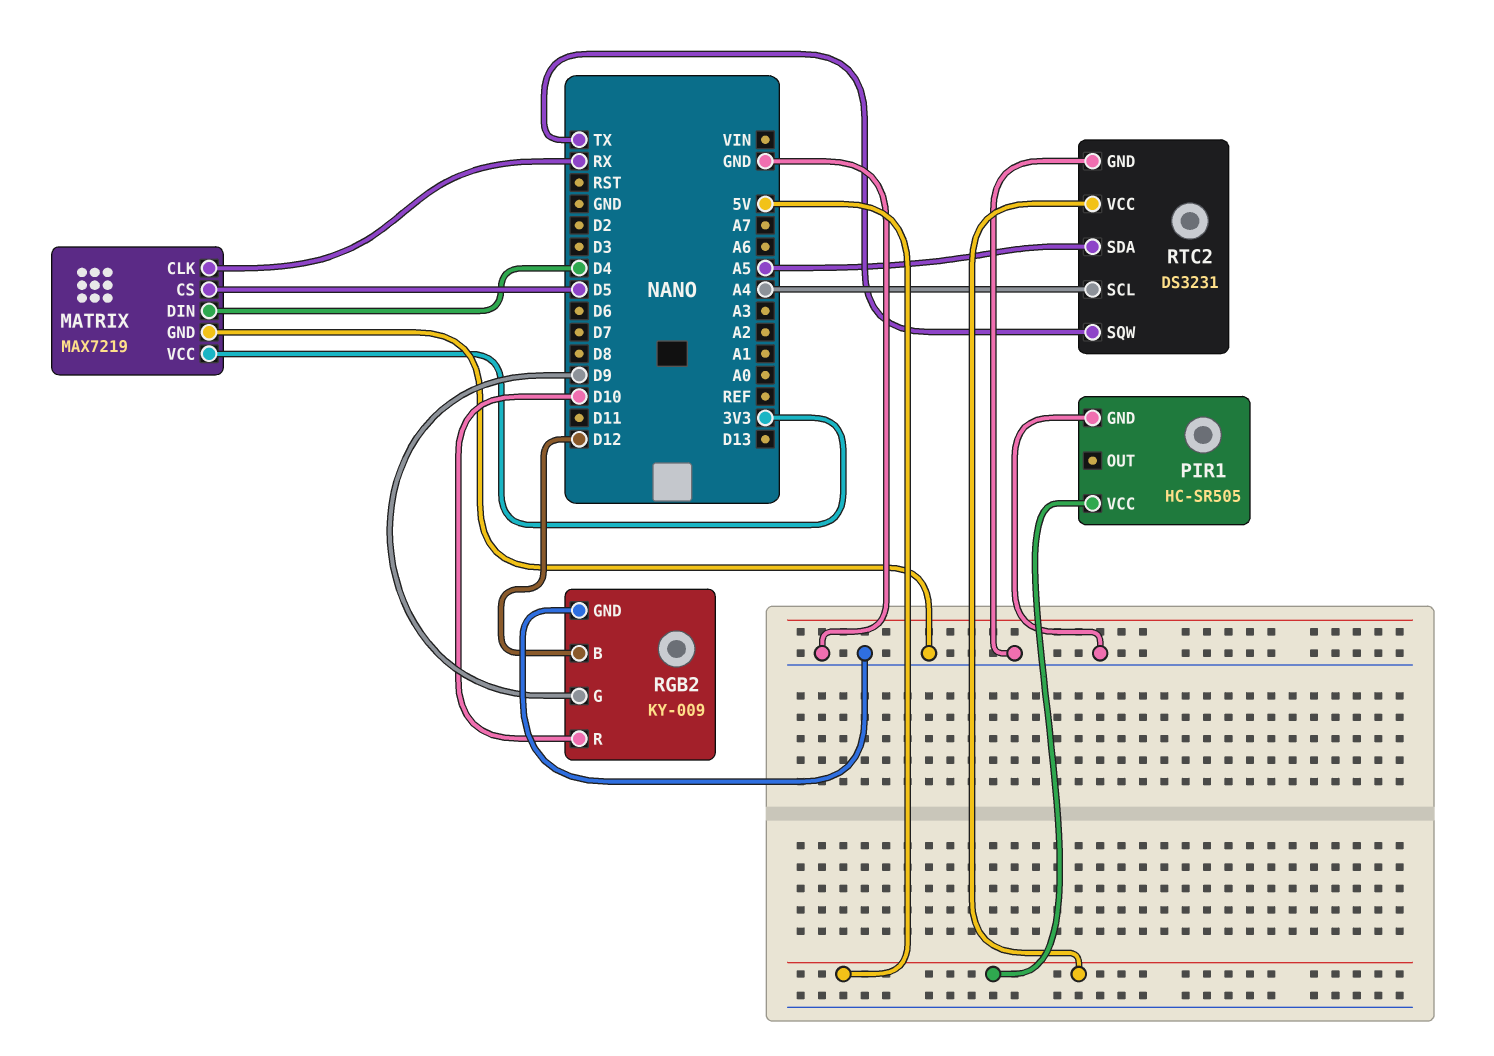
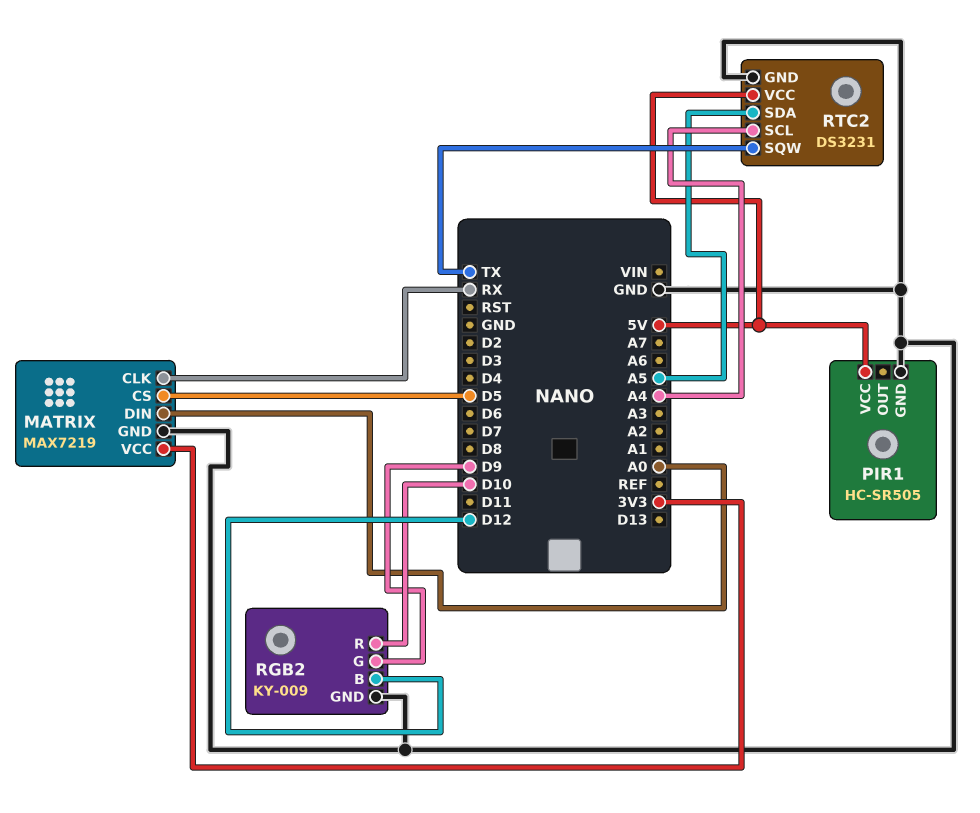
MATRIX pin DIN: D4 -> A0

